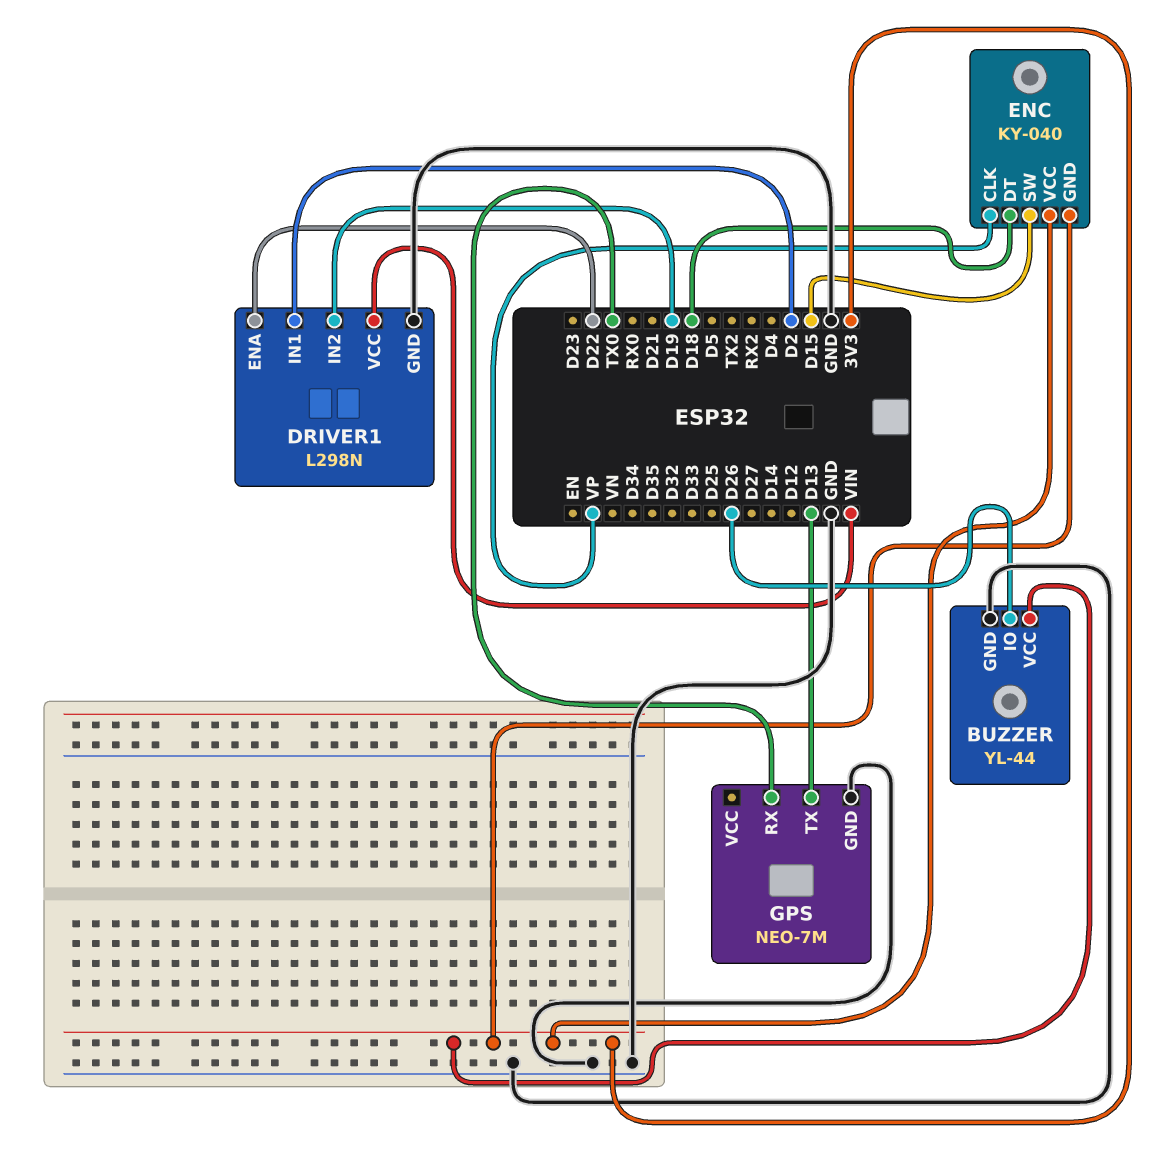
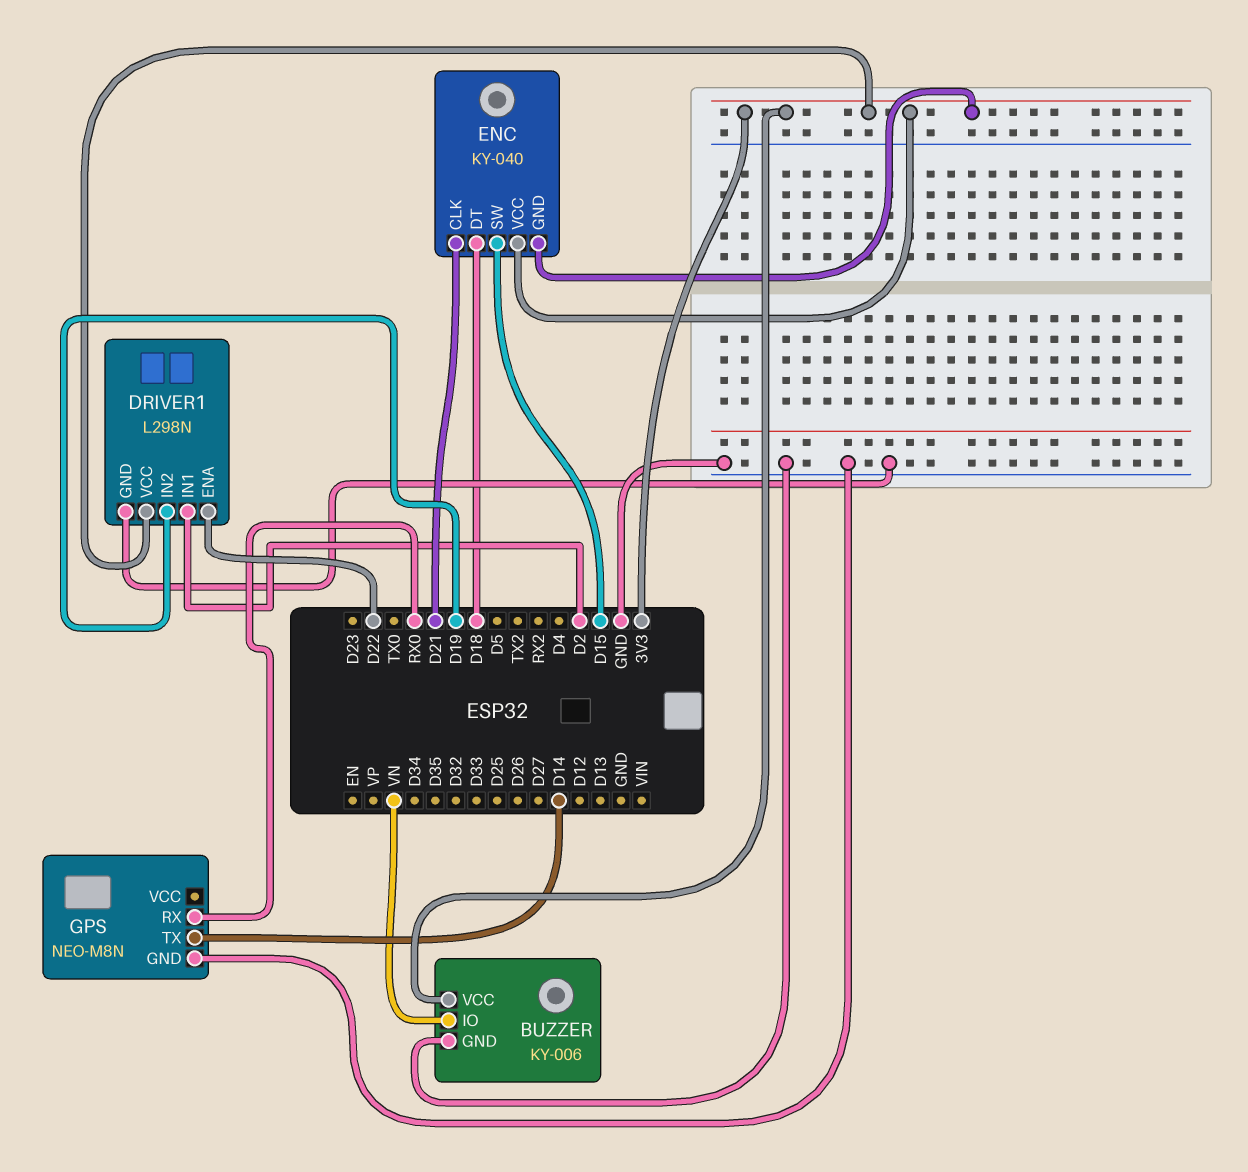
BUZZER: YL-44 -> KY-006
BUZZER pin IO: D26 -> VN
DRIVER1 pin VCC: VIN -> 3V3
ENC pin CLK: VP -> D21
GPS: NEO-7M -> NEO-M8N
GPS pin RX: TX0 -> RX0
GPS pin TX: D13 -> D14

